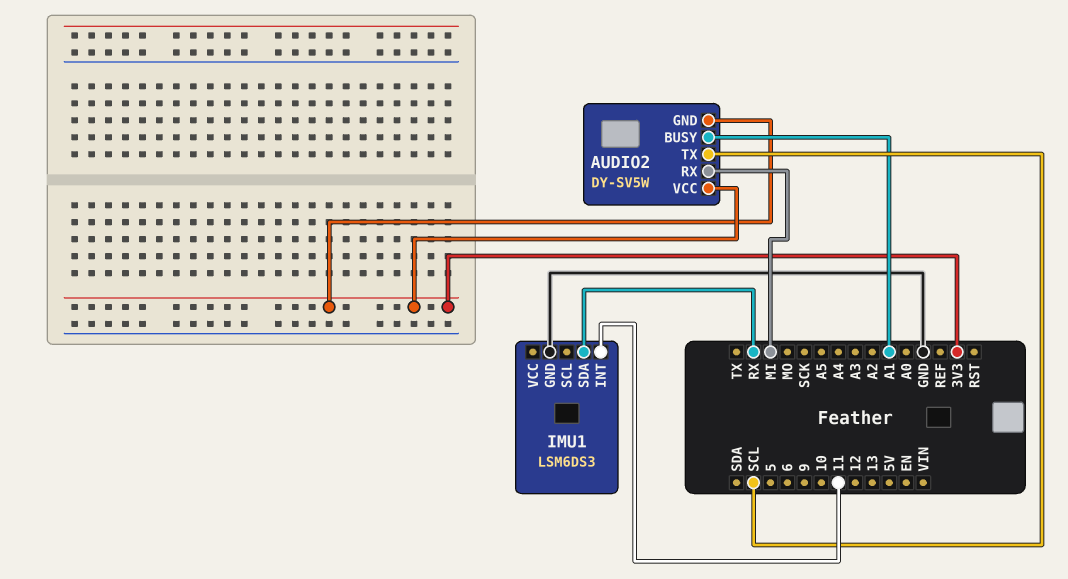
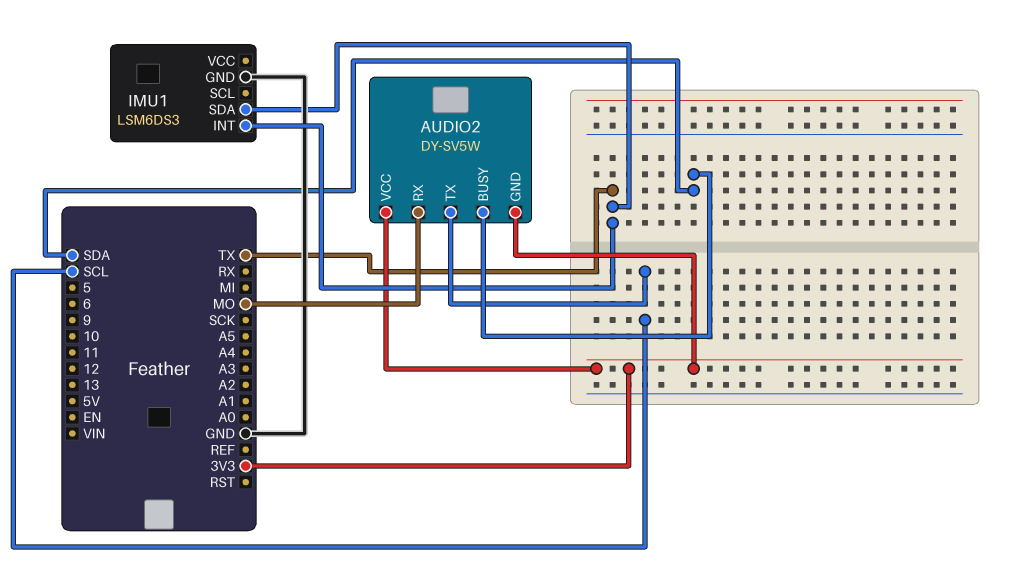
AUDIO2 pin BUSY: A1 -> SDA
AUDIO2 pin RX: MI -> MO
IMU1 pin INT: 11 -> TX
IMU1 pin SDA: RX -> TX

